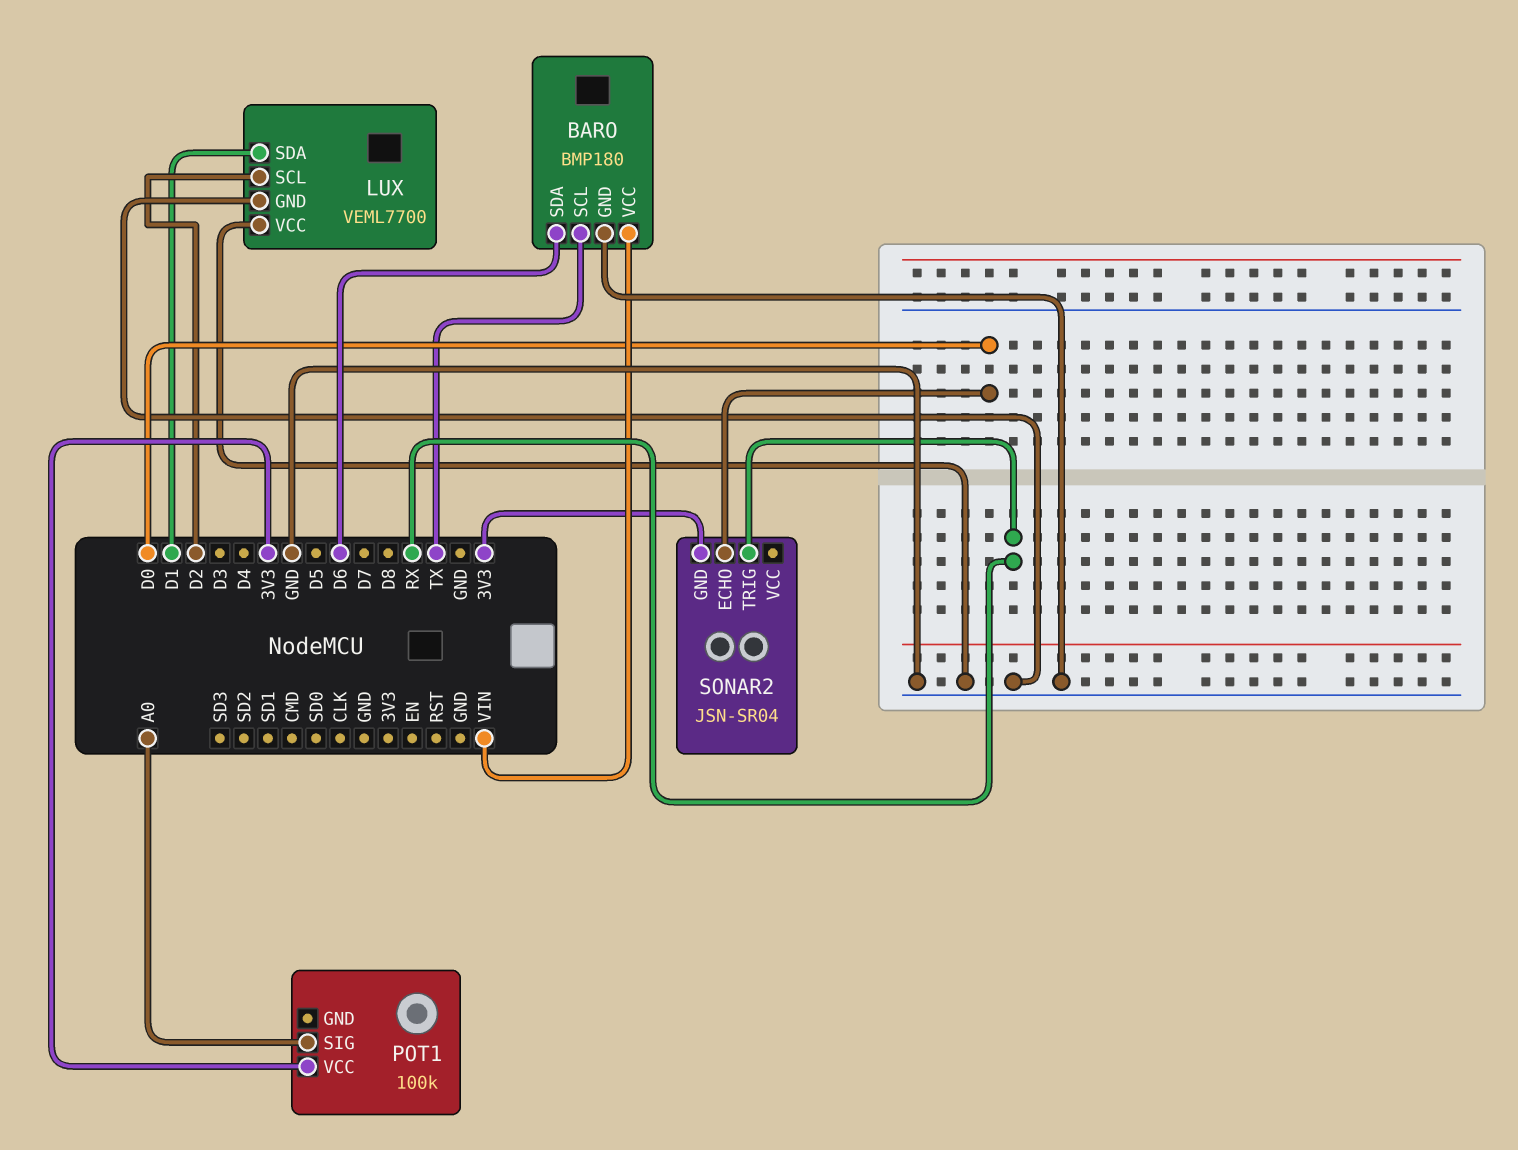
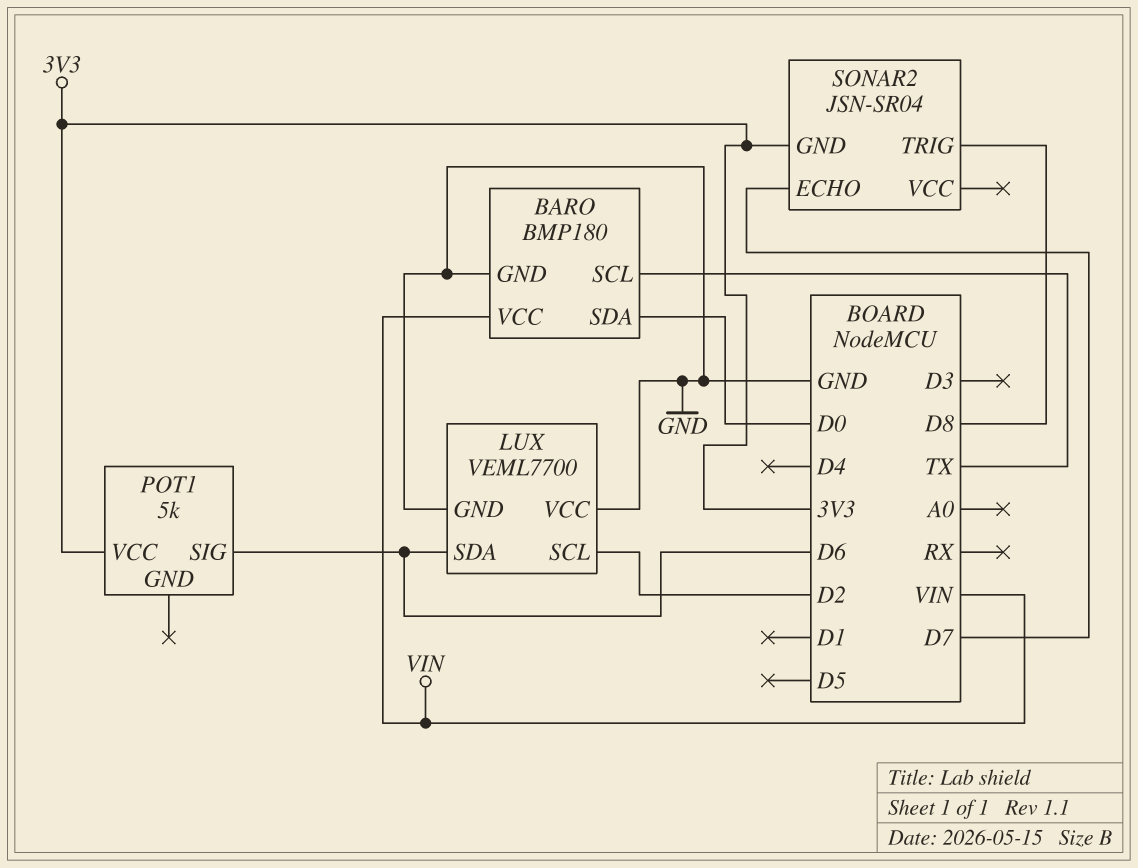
BARO pin SDA: D6 -> D0
LUX pin SDA: D1 -> D6
POT1: 100k -> 5k
POT1 pin SIG: A0 -> D6
SONAR2 pin ECHO: D0 -> D7
SONAR2 pin TRIG: RX -> D8

